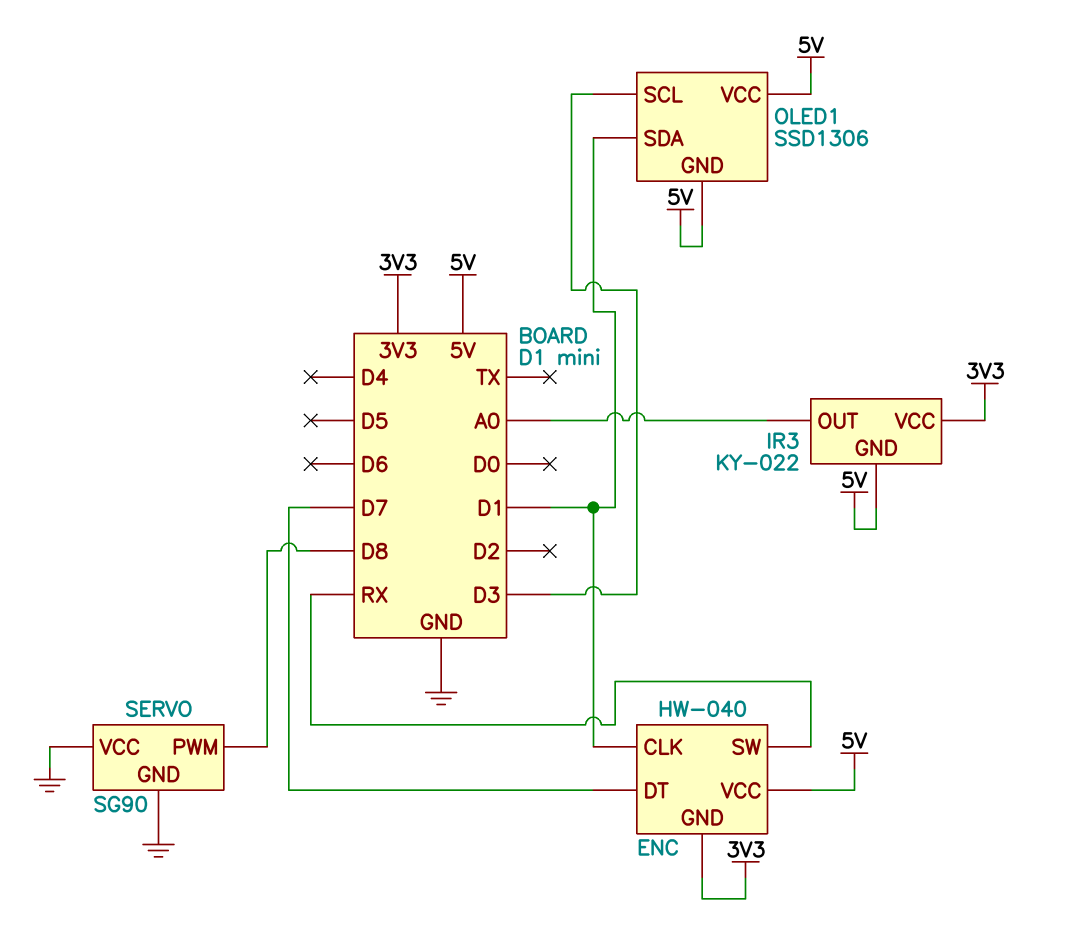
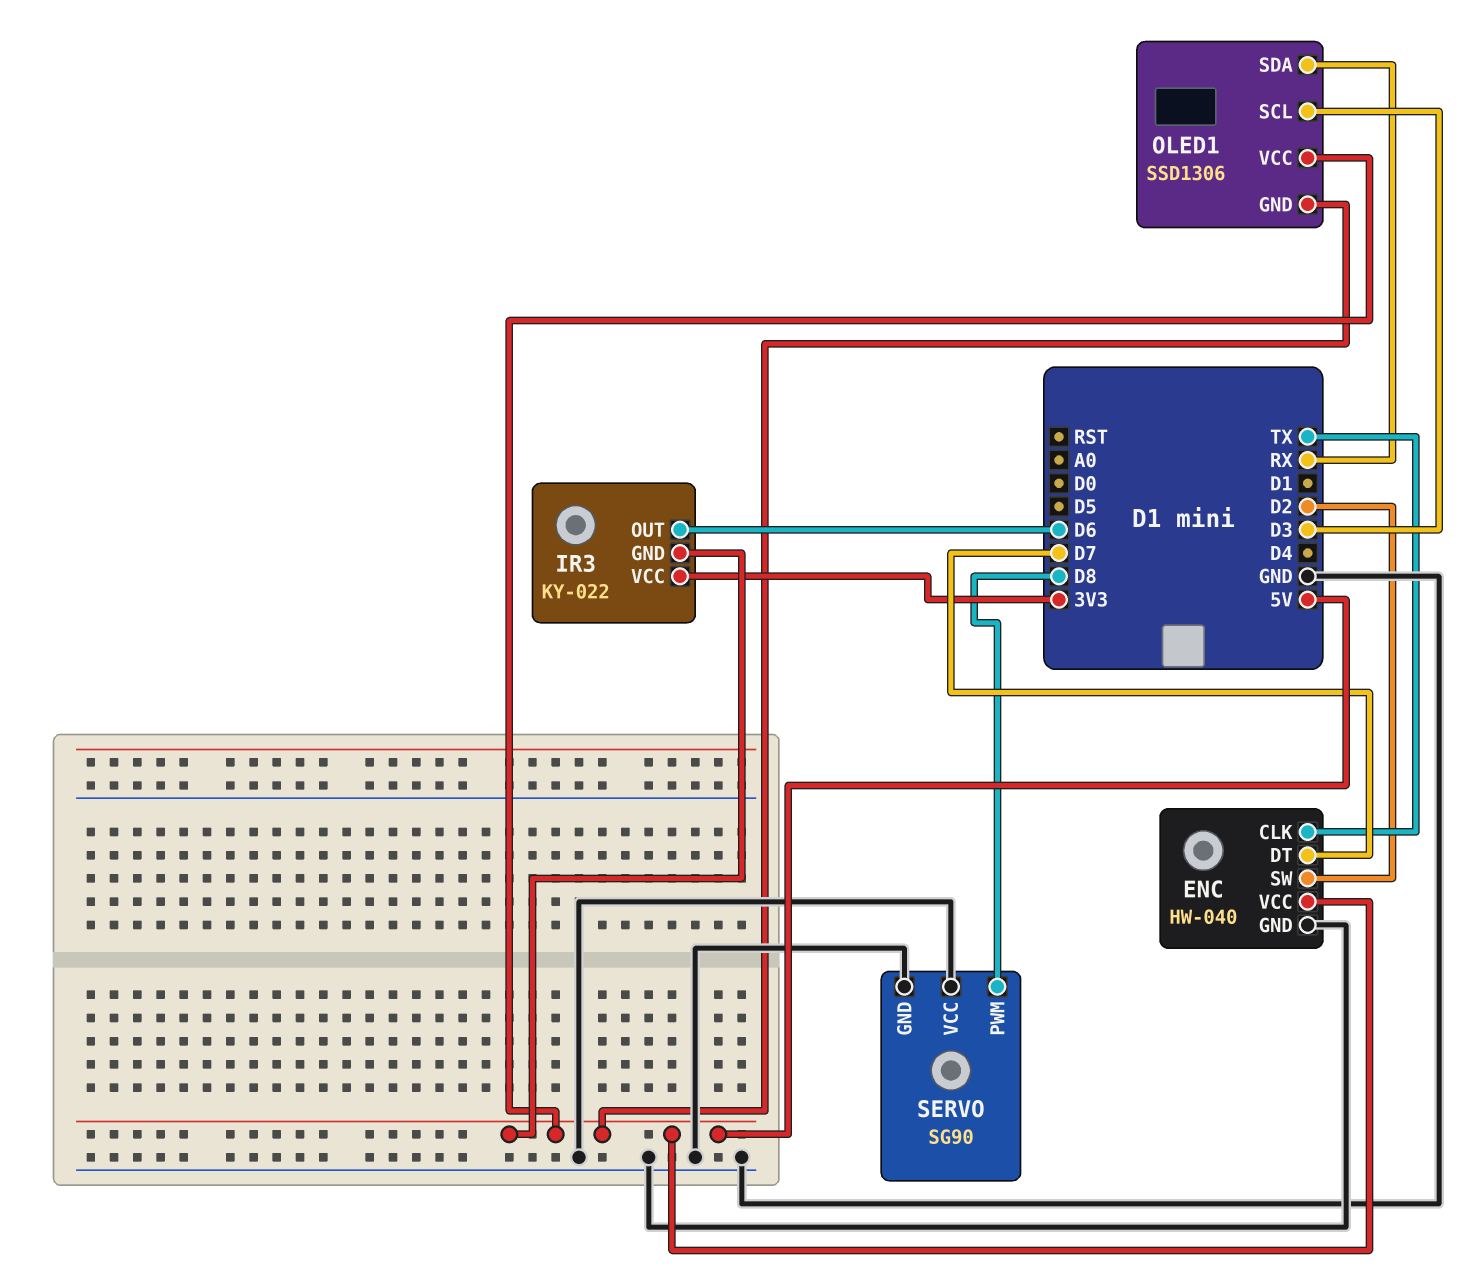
ENC pin CLK: D1 -> TX
ENC pin GND: 3V3 -> GND
ENC pin SW: RX -> D2
IR3 pin OUT: A0 -> D6
OLED1 pin SDA: D1 -> RX

